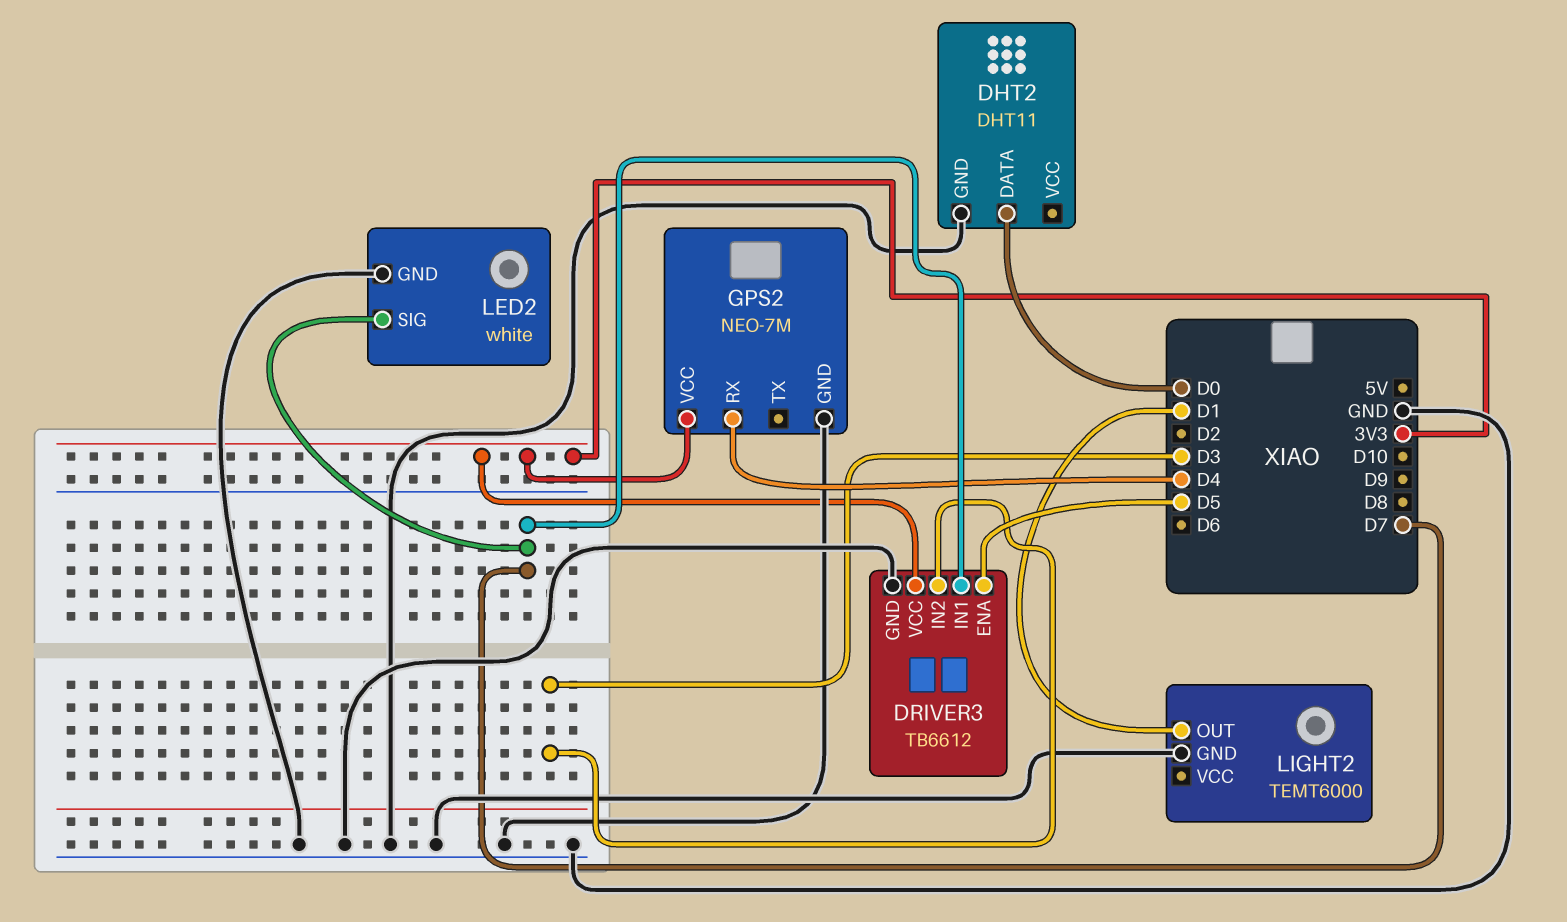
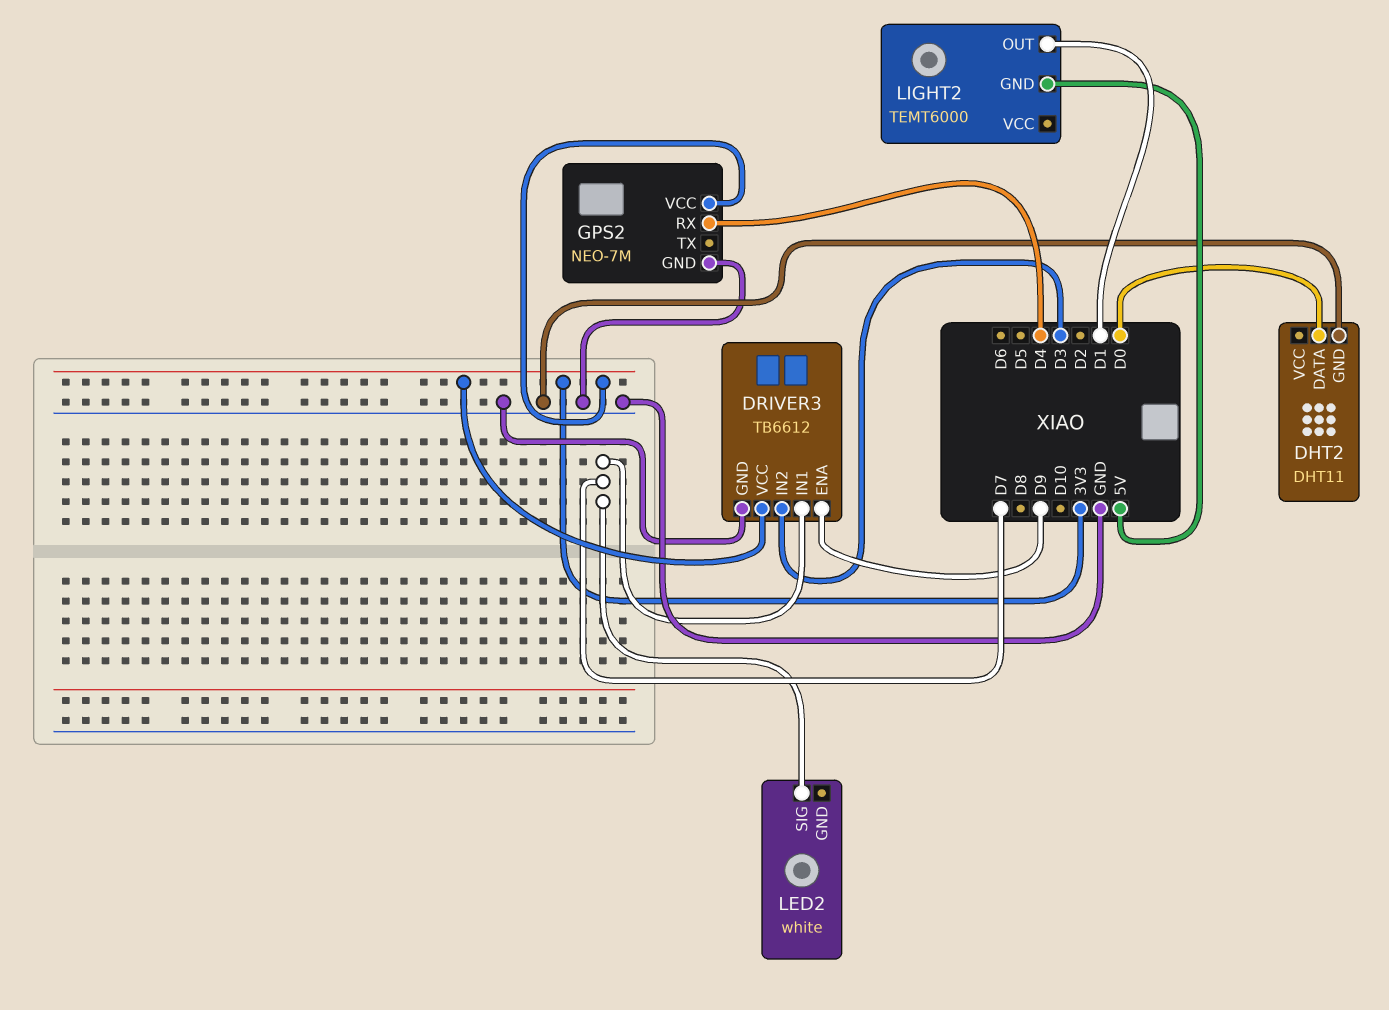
DRIVER3 pin ENA: D5 -> D9
LED2 pin GND: GND -> none
LIGHT2 pin GND: GND -> 5V

